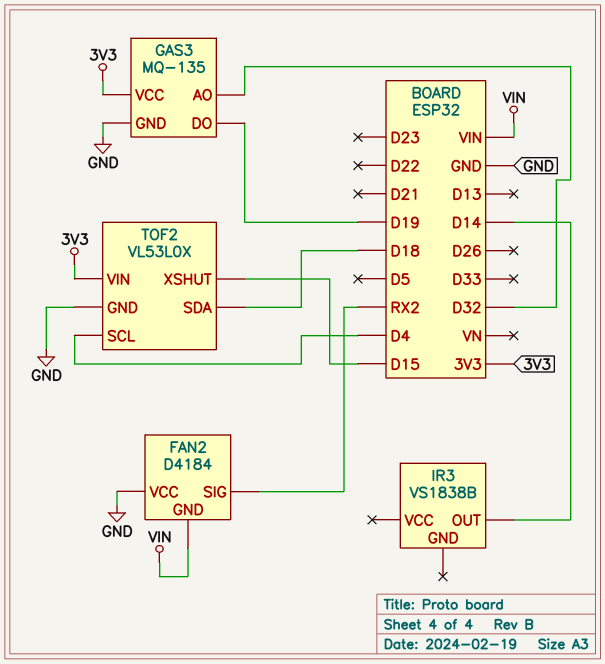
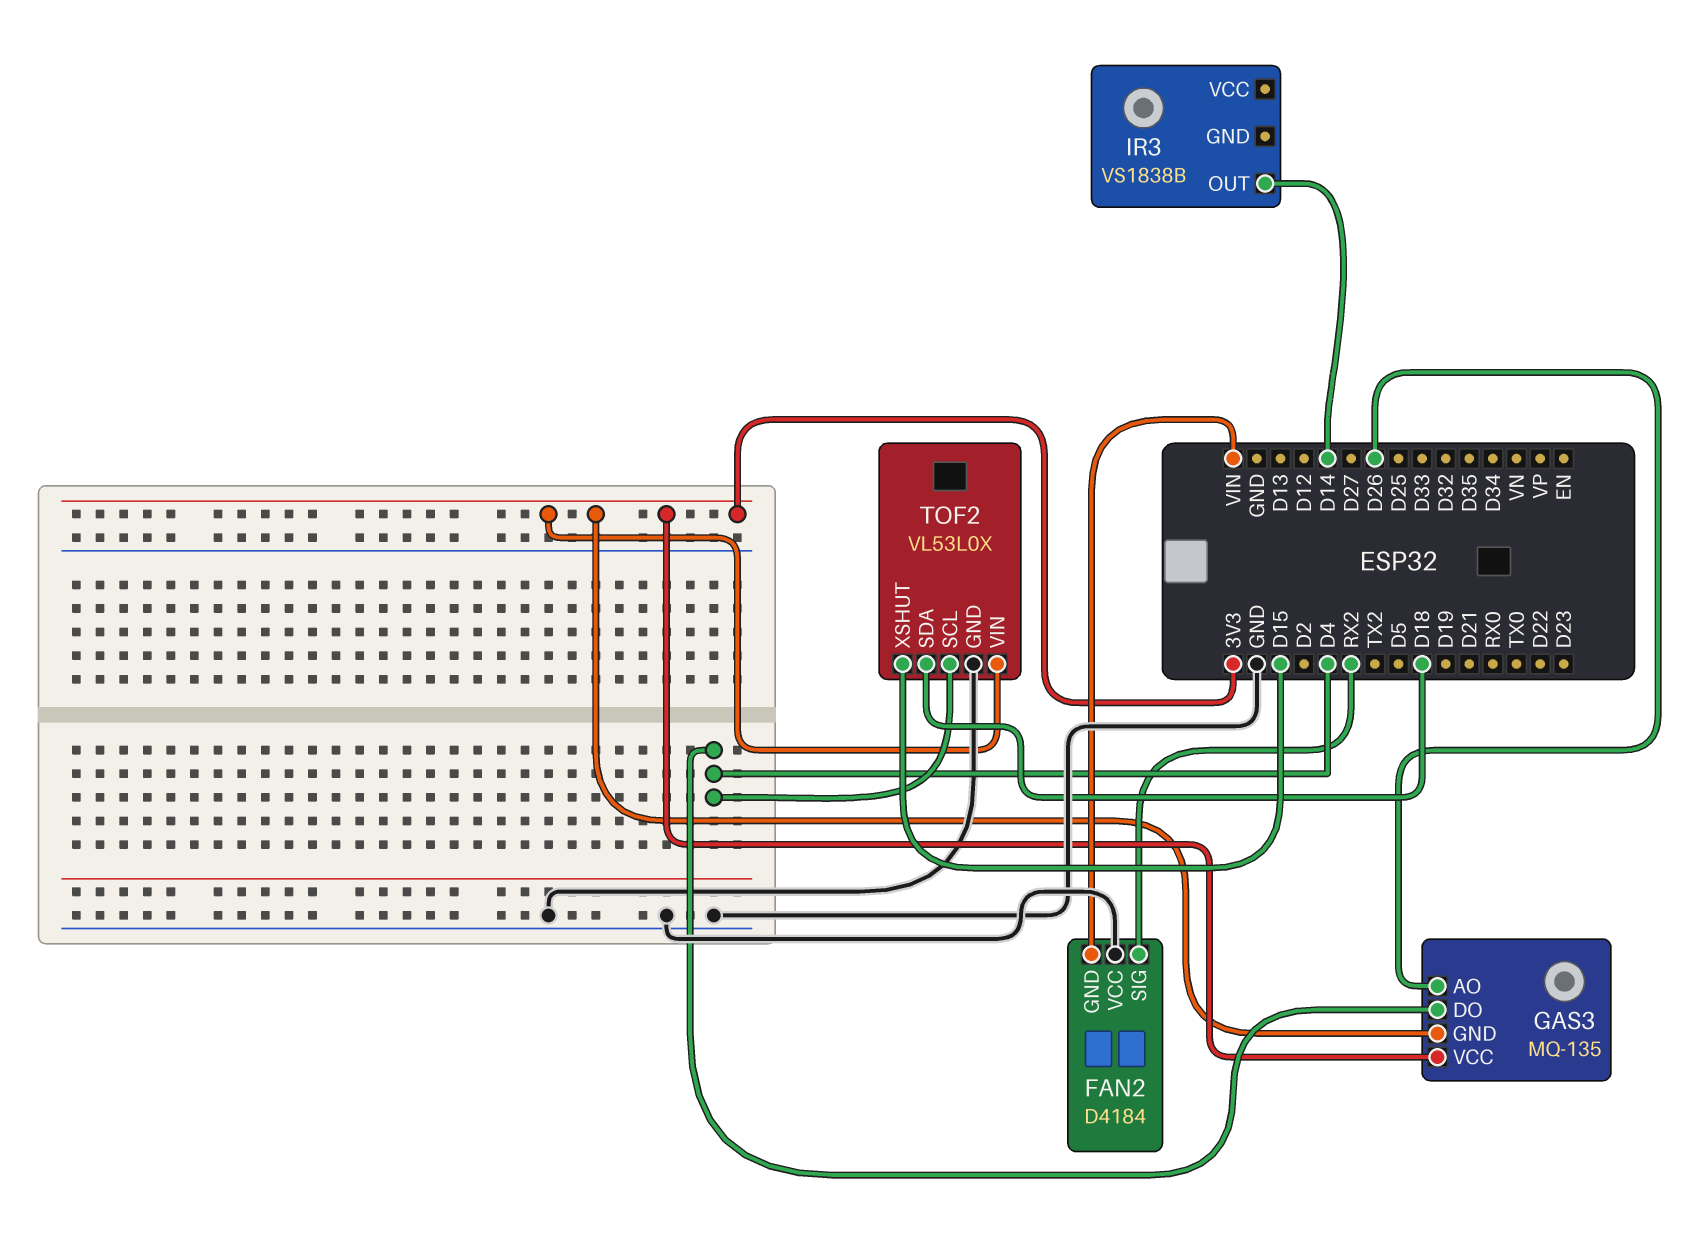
GAS3 pin AO: D32 -> D26
GAS3 pin DO: D19 -> D4
GAS3 pin GND: GND -> 3V3

